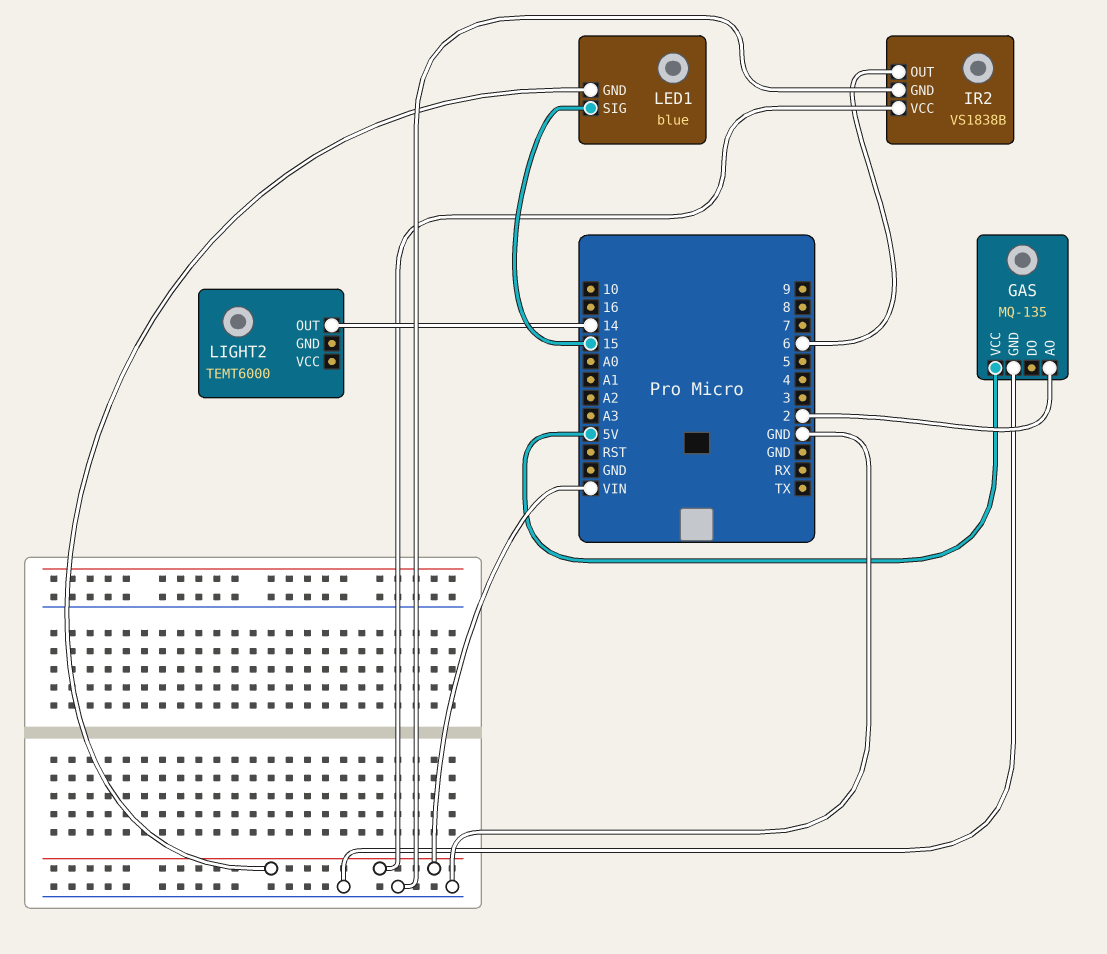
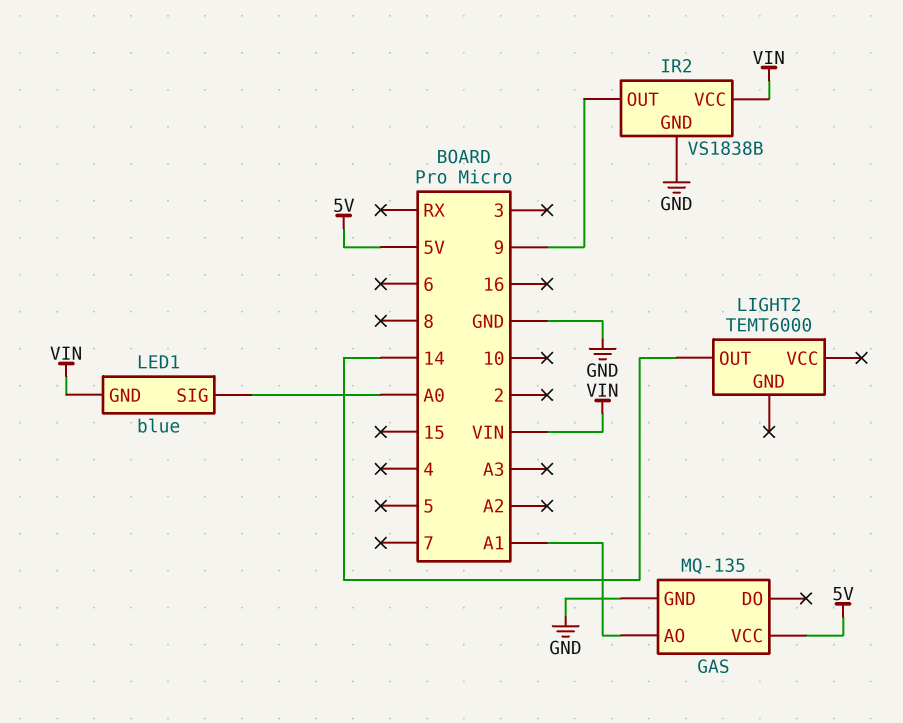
GAS pin AO: 2 -> A1
IR2 pin OUT: 6 -> 9
LED1 pin SIG: 15 -> A0

